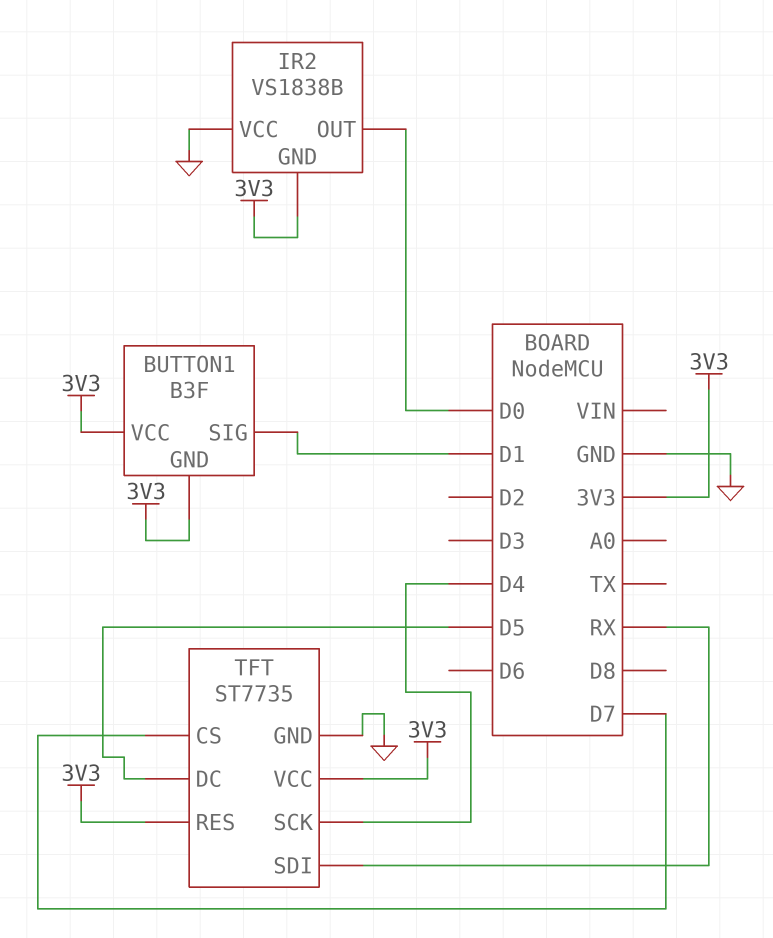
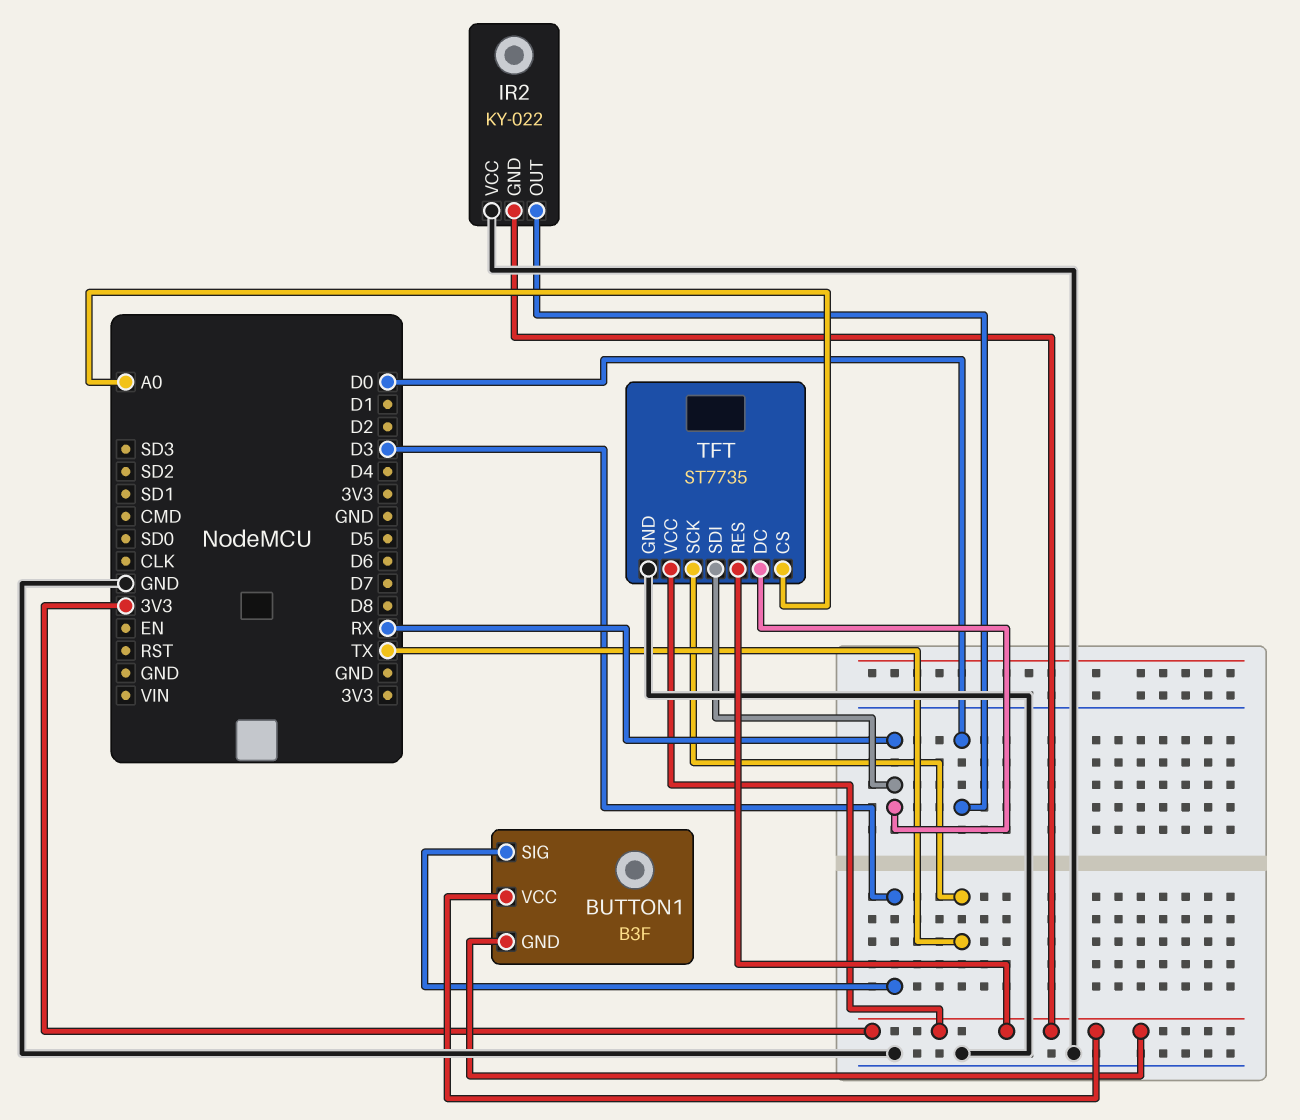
BUTTON1 pin SIG: D1 -> D3
IR2: VS1838B -> KY-022
TFT pin CS: D7 -> A0
TFT pin DC: D5 -> RX
TFT pin SCK: D4 -> TX

